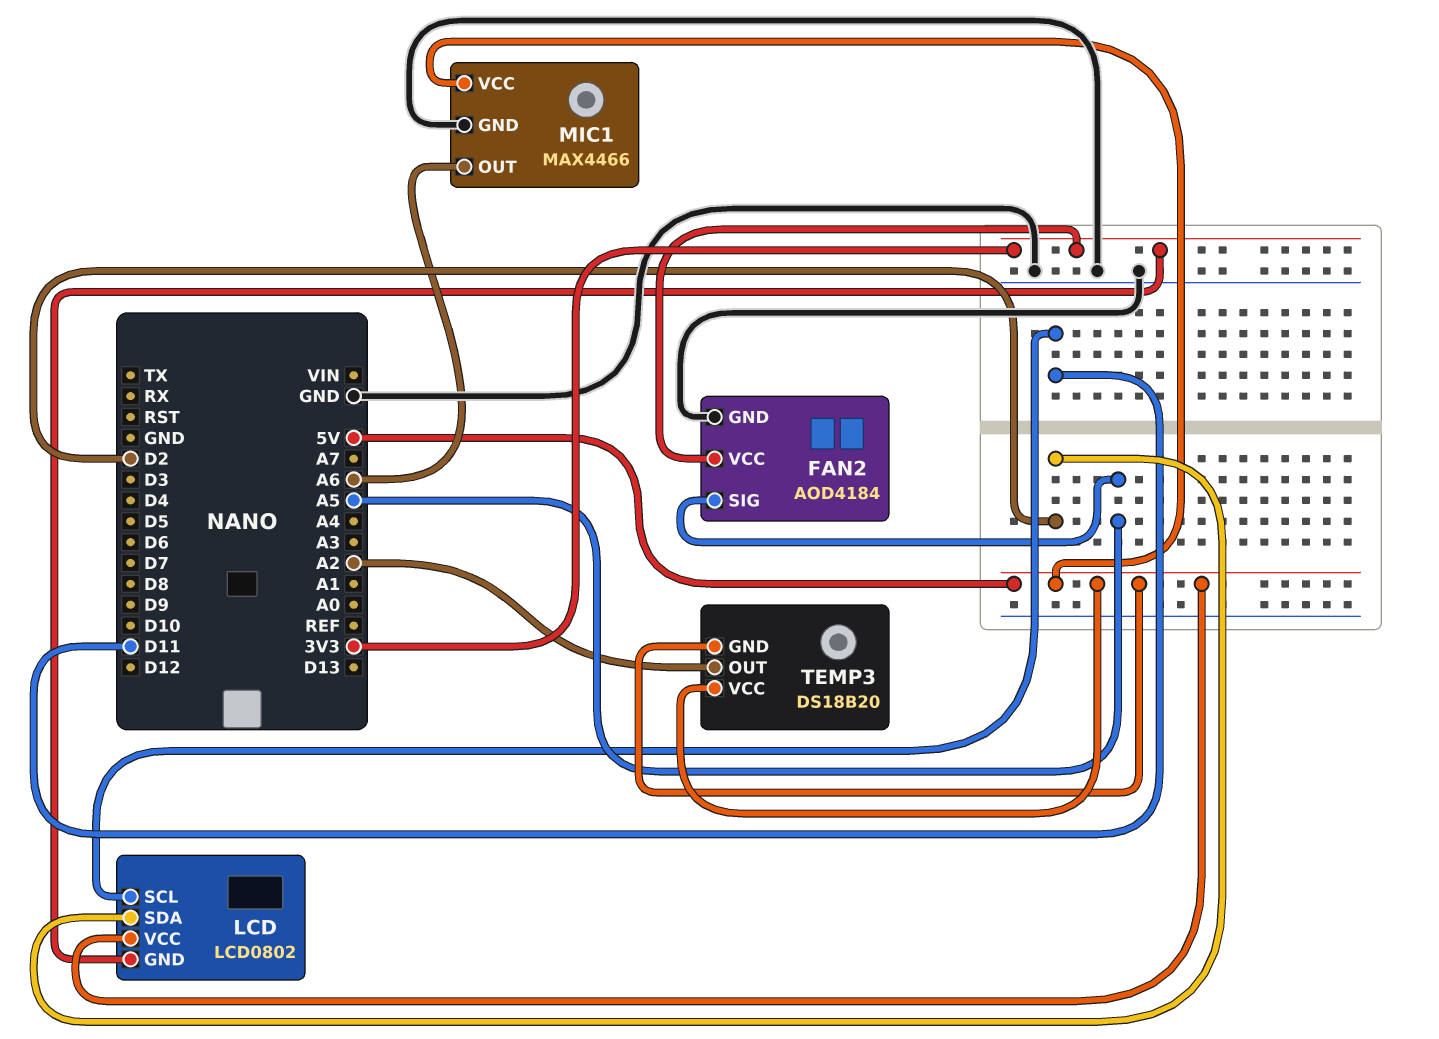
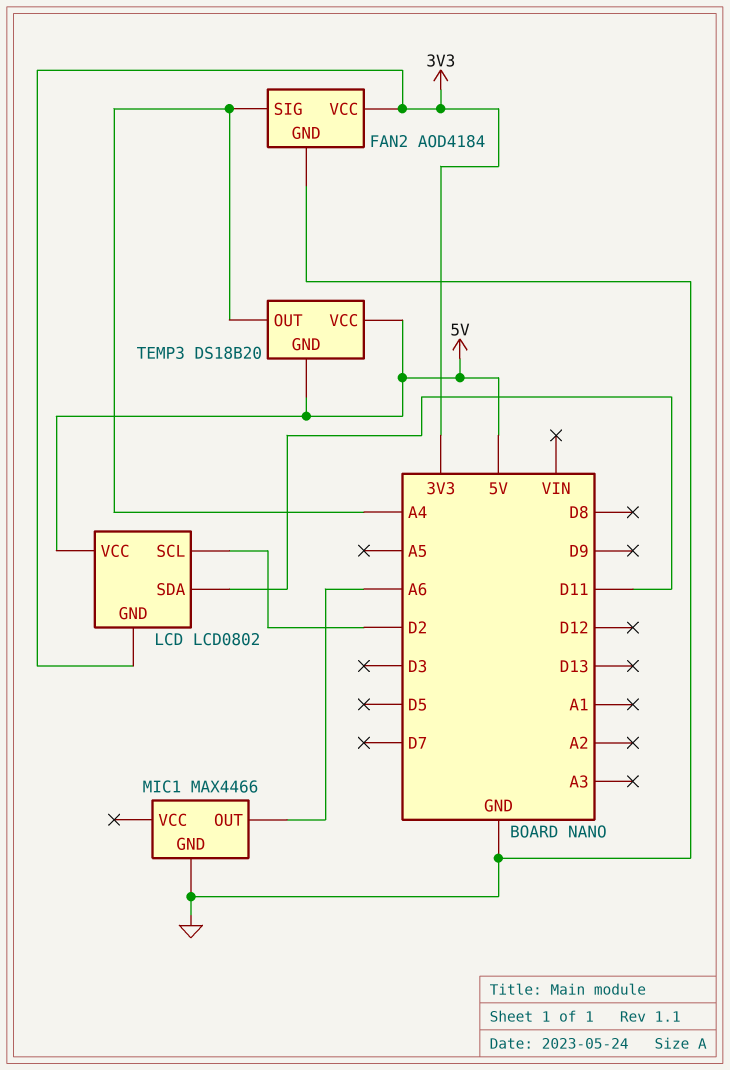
FAN2 pin SIG: A5 -> A4
LCD pin SCL: D11 -> D2
LCD pin SDA: D2 -> D11
MIC1 pin VCC: 5V -> none
TEMP3 pin OUT: A2 -> A4

